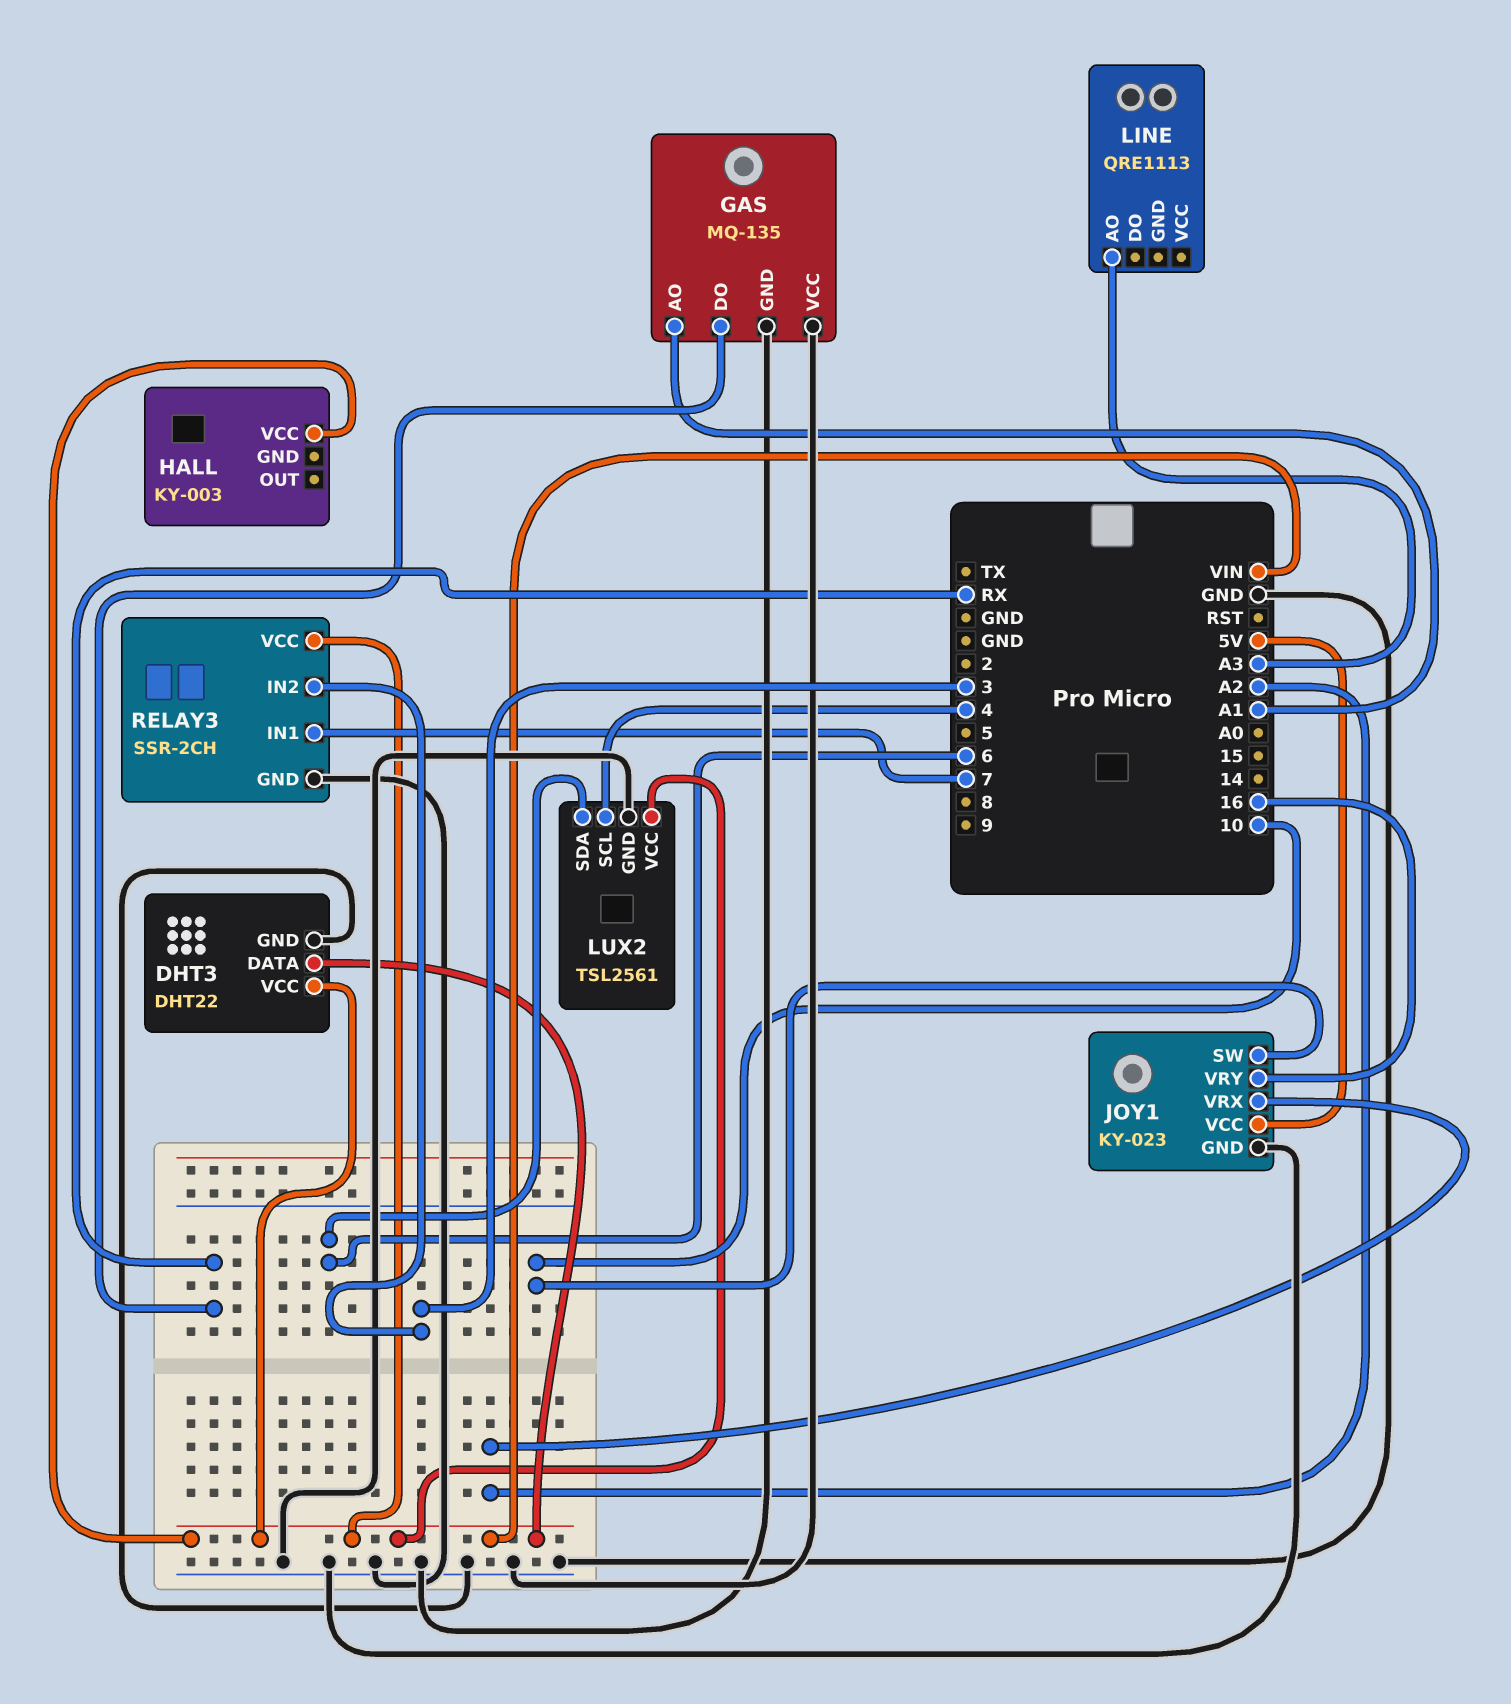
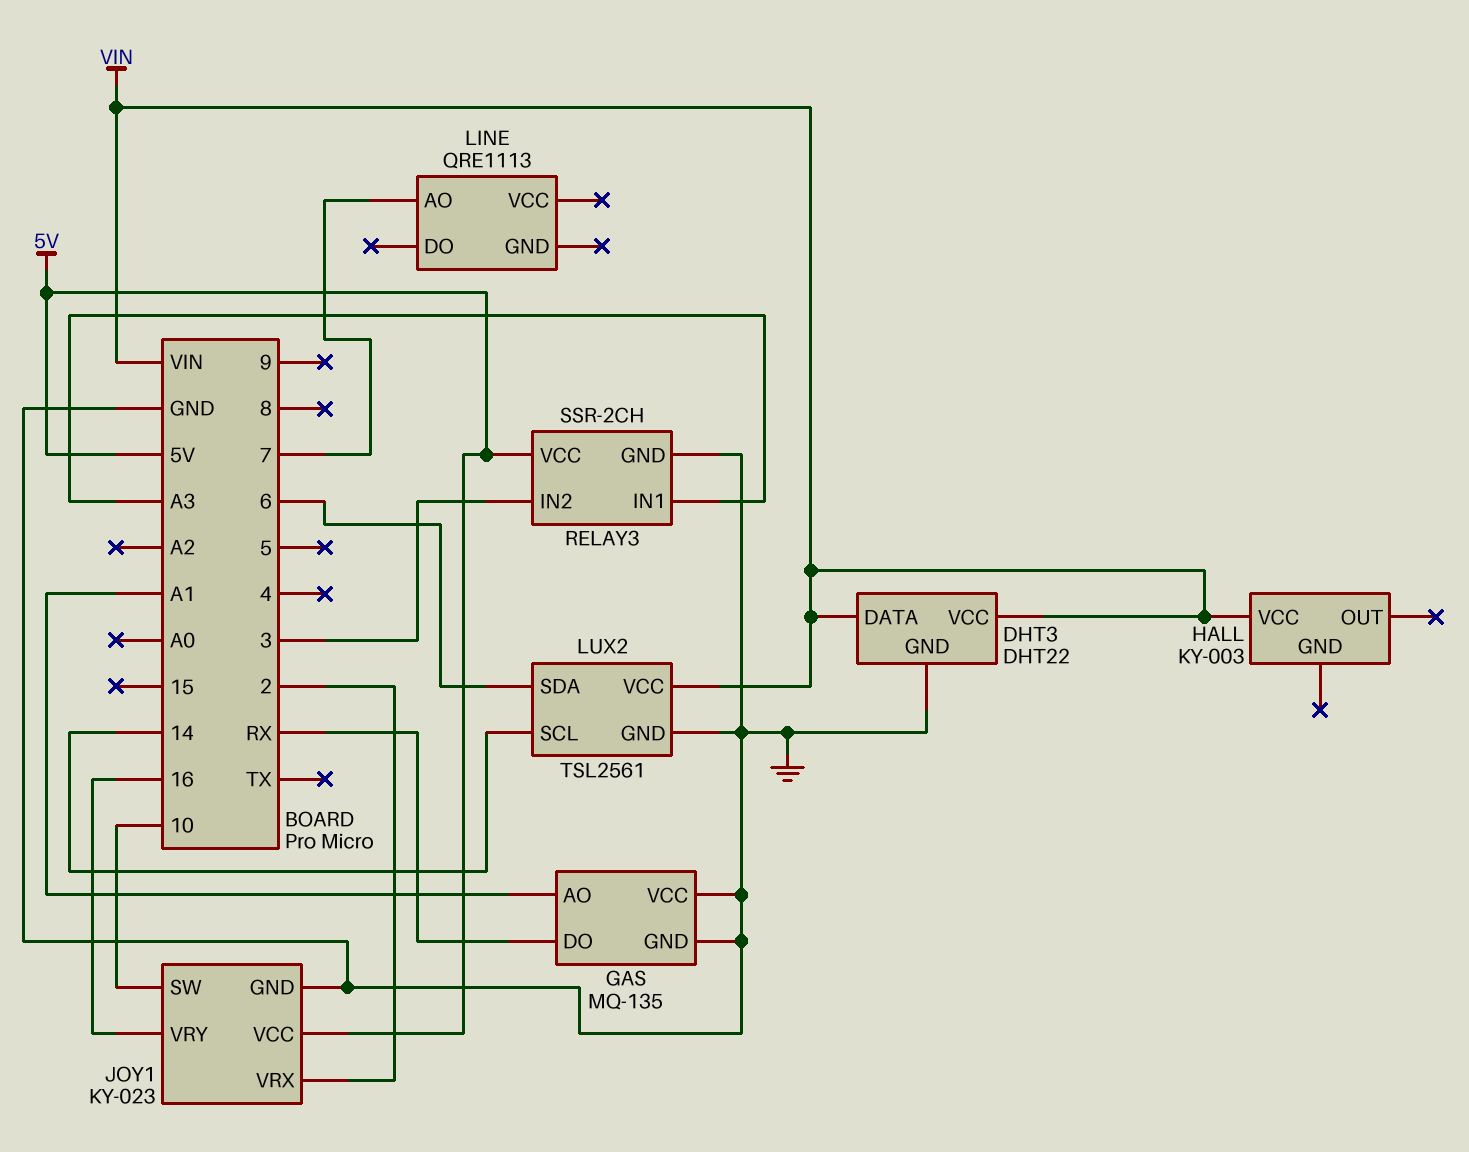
JOY1 pin VRX: A2 -> 2
LINE pin AO: A3 -> 7
LUX2 pin SCL: 4 -> 14
RELAY3 pin IN1: 7 -> A3
RELAY3 pin VCC: VIN -> 5V

